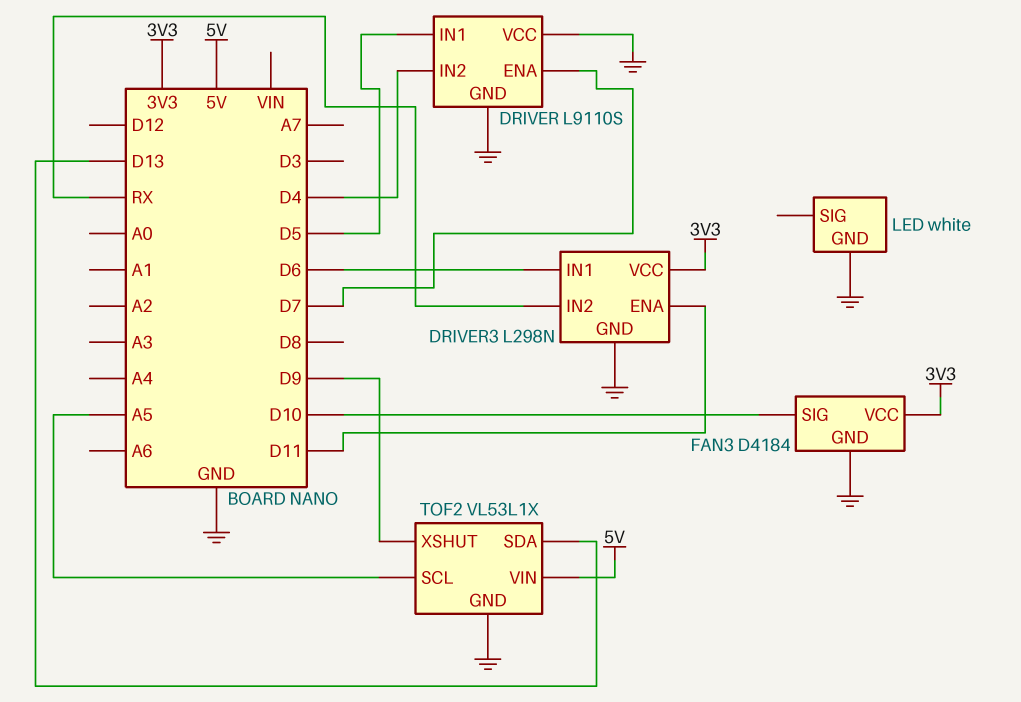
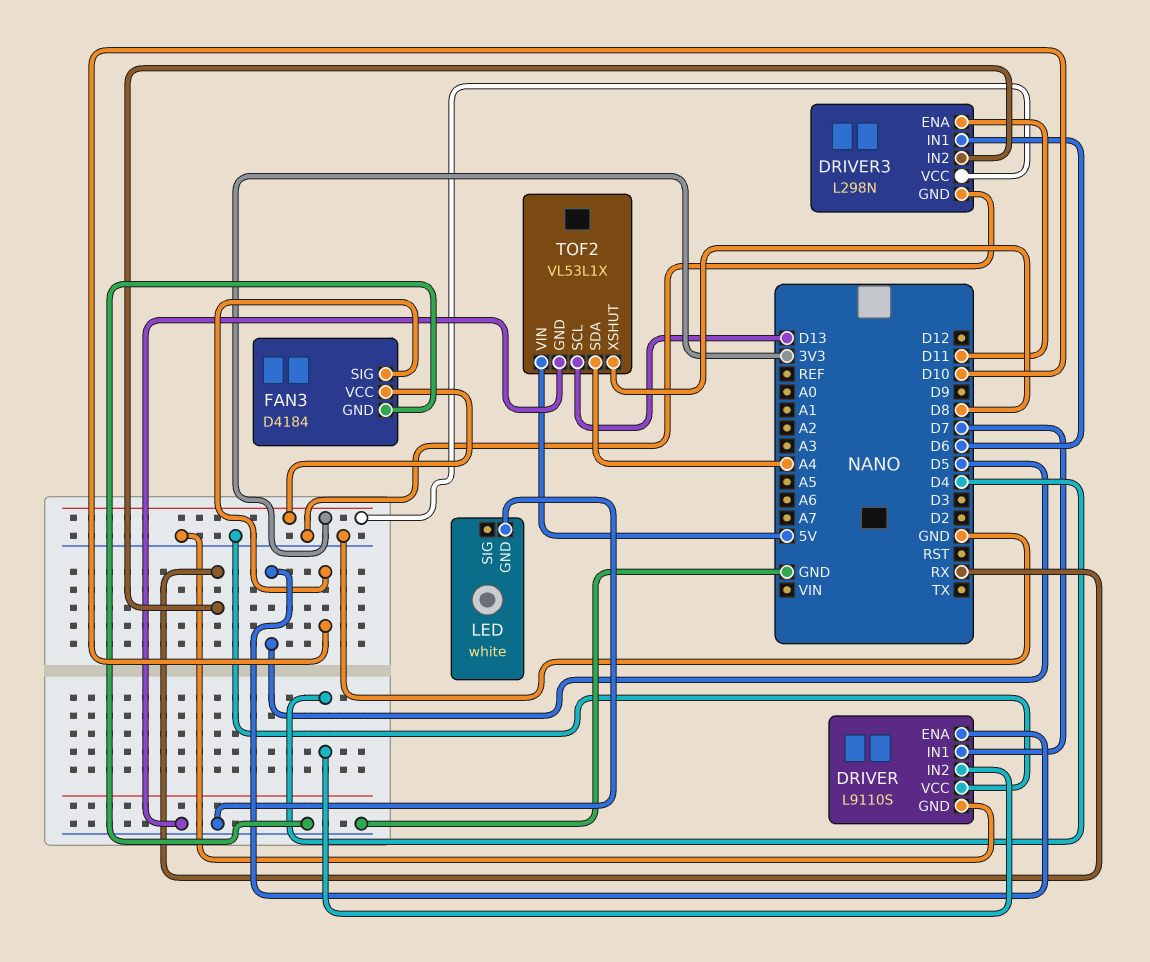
DRIVER pin ENA: D7 -> D5
DRIVER pin IN1: D5 -> D7
TOF2 pin SCL: A5 -> D13
TOF2 pin SDA: D13 -> A4
TOF2 pin XSHUT: D9 -> D8

